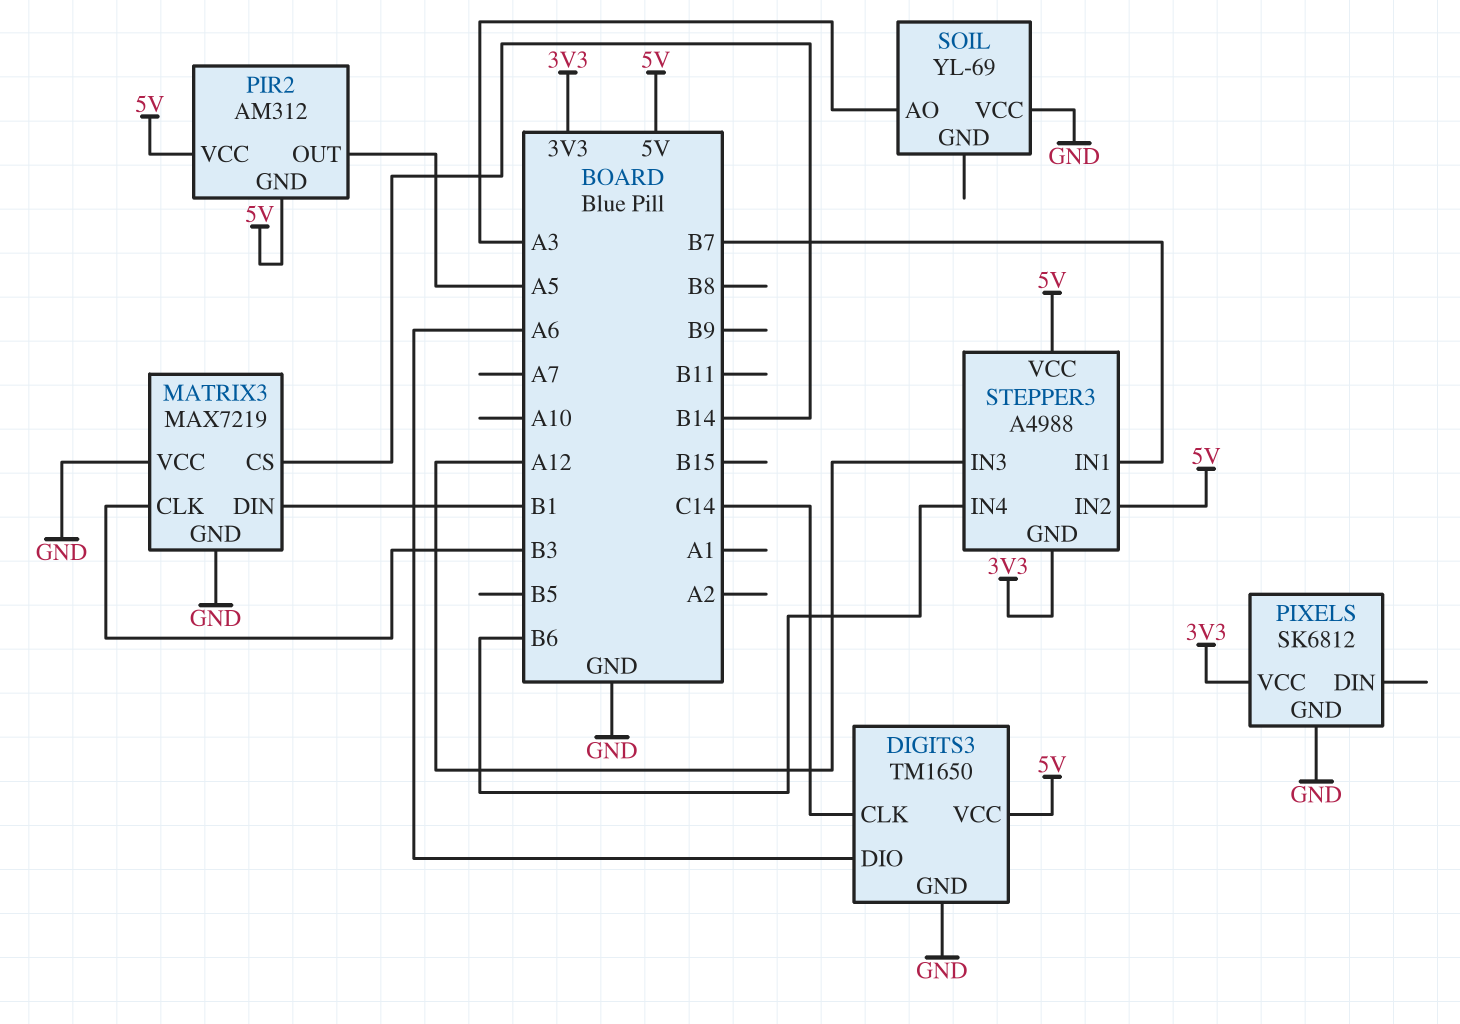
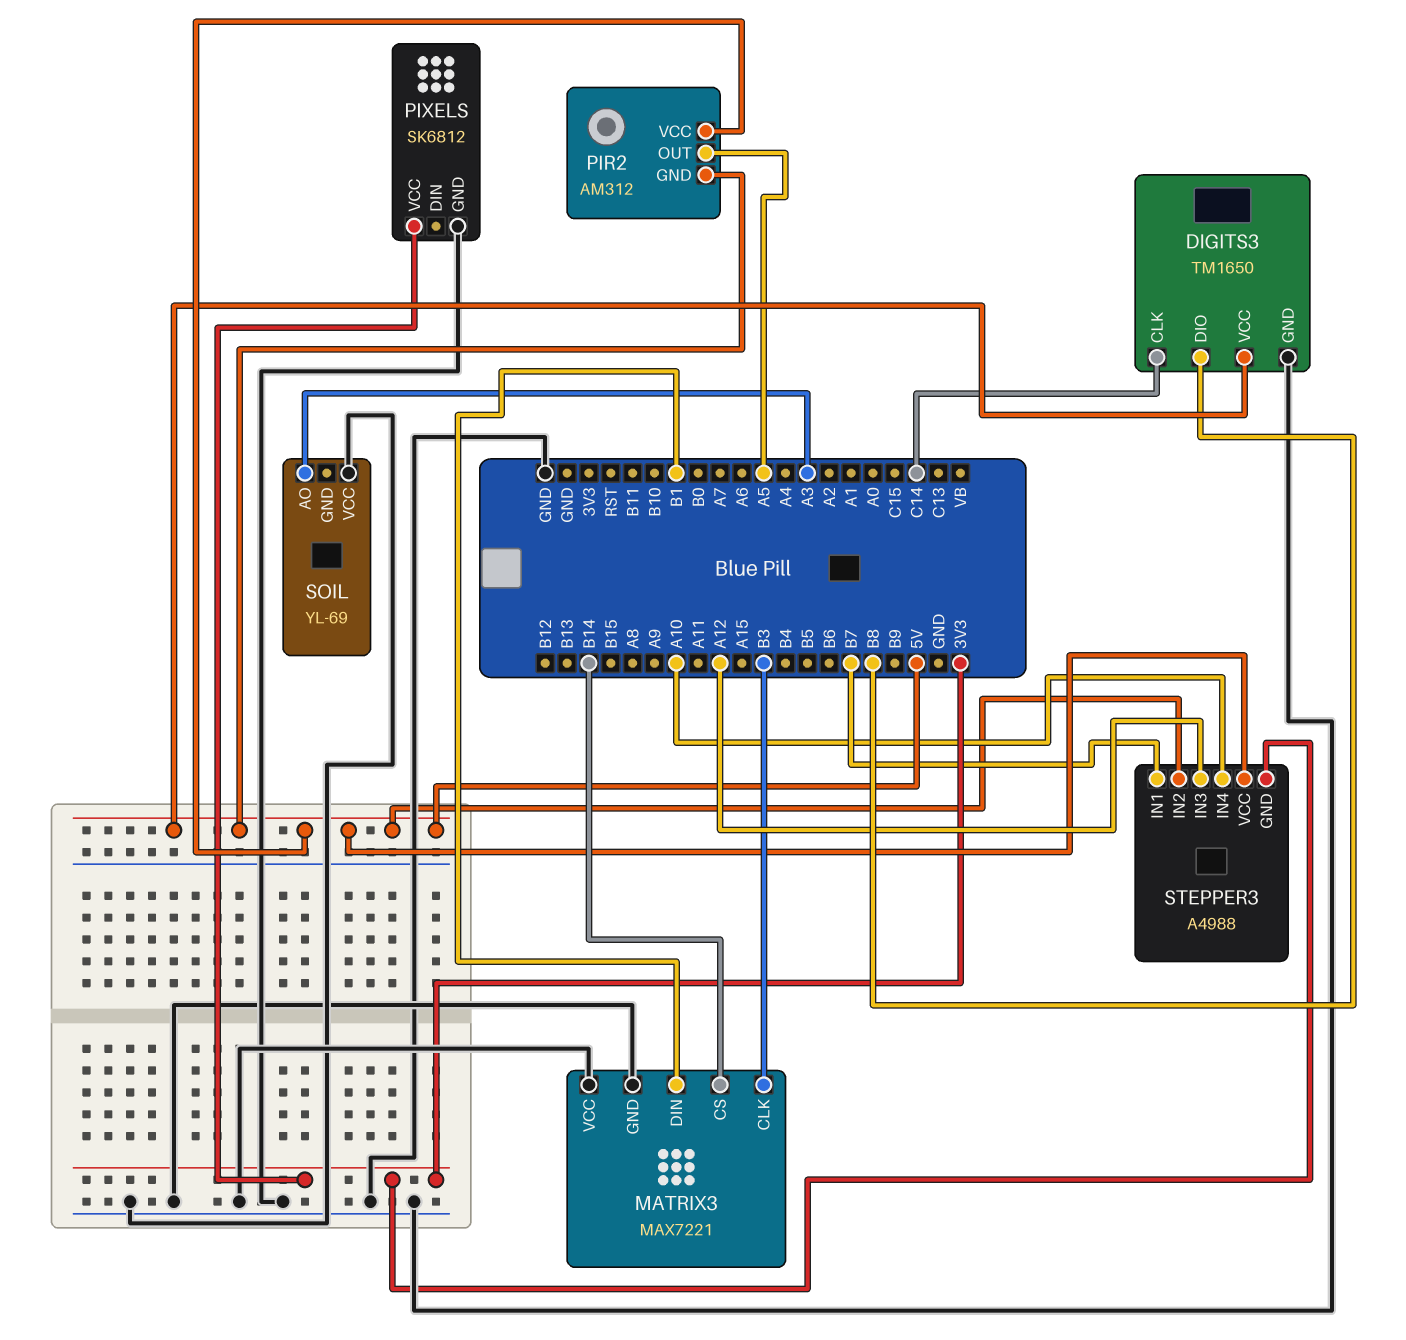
DIGITS3 pin DIO: A6 -> B8
MATRIX3: MAX7219 -> MAX7221
STEPPER3 pin IN4: B6 -> A10

